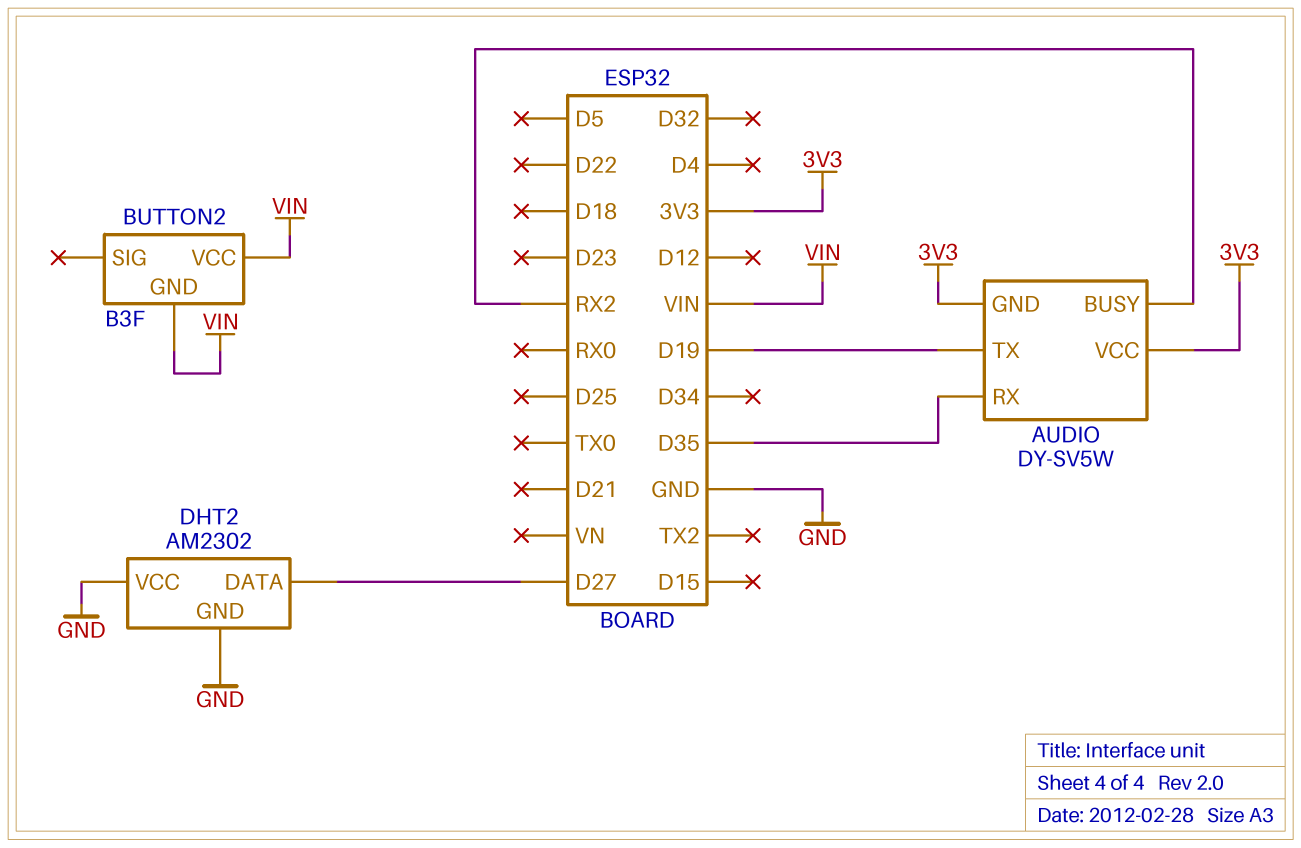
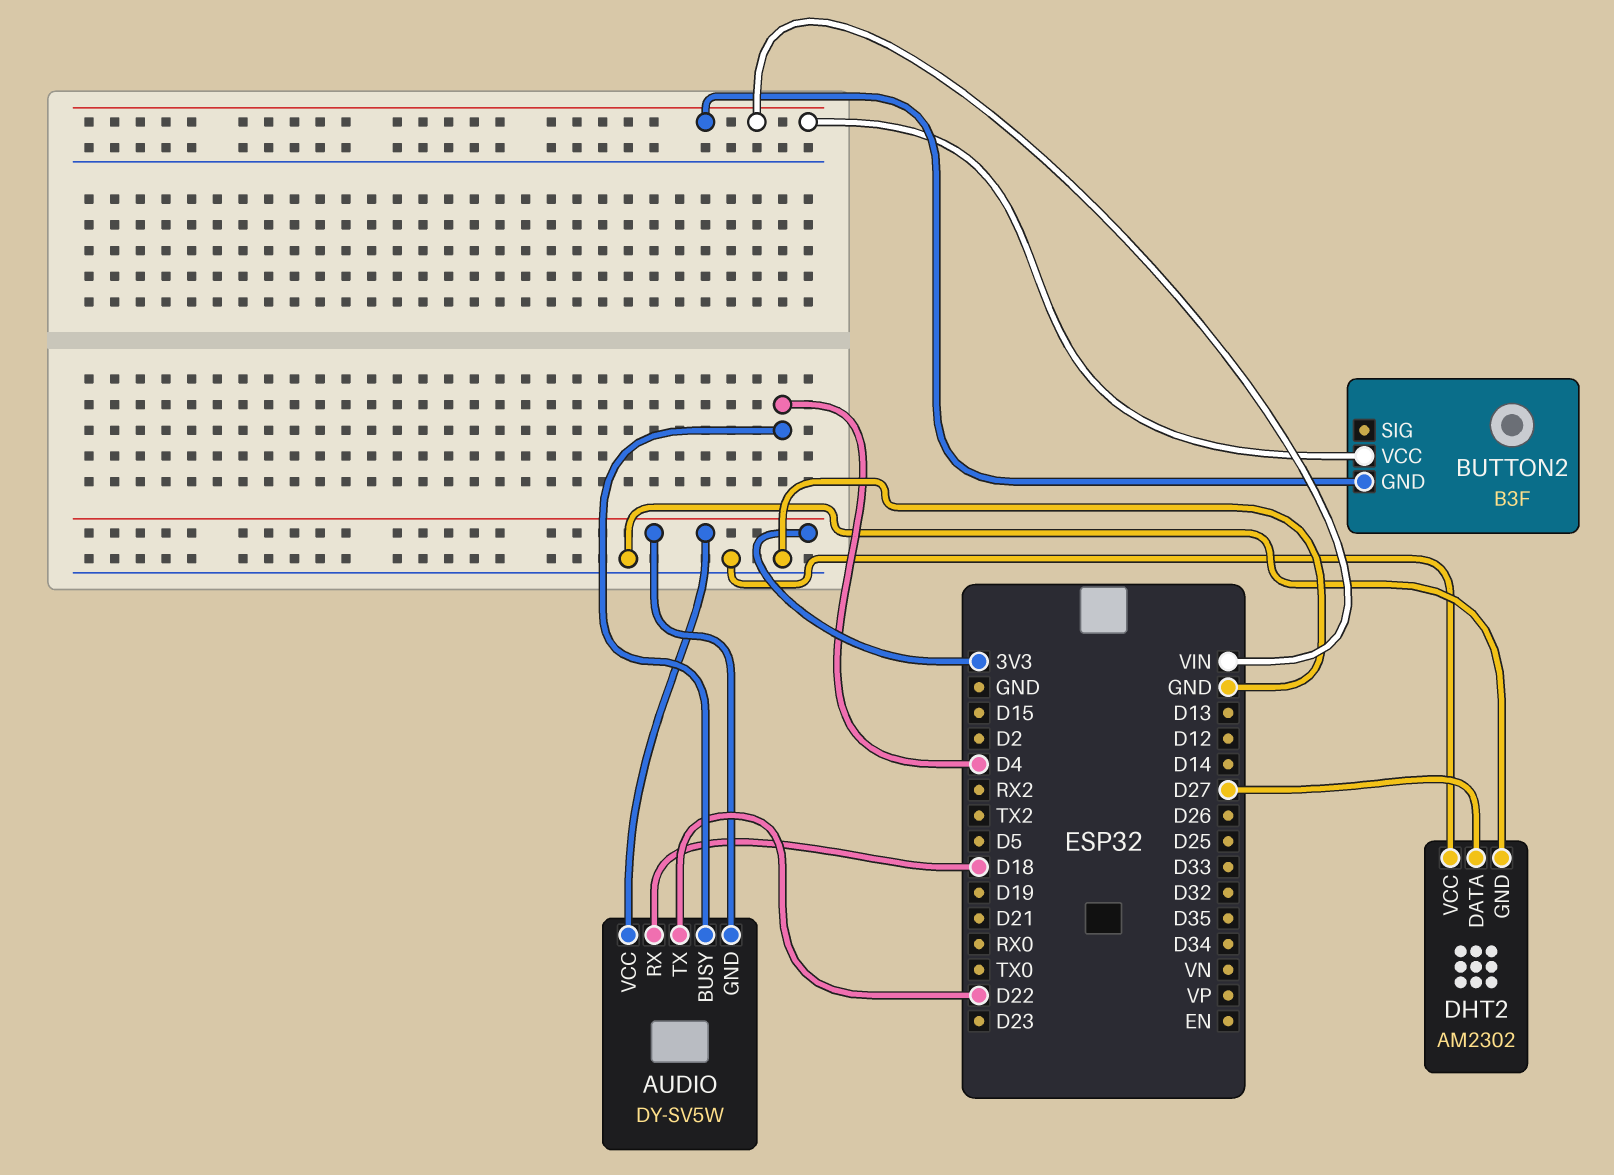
AUDIO pin BUSY: RX2 -> D4
AUDIO pin RX: D35 -> D18
AUDIO pin TX: D19 -> D22

